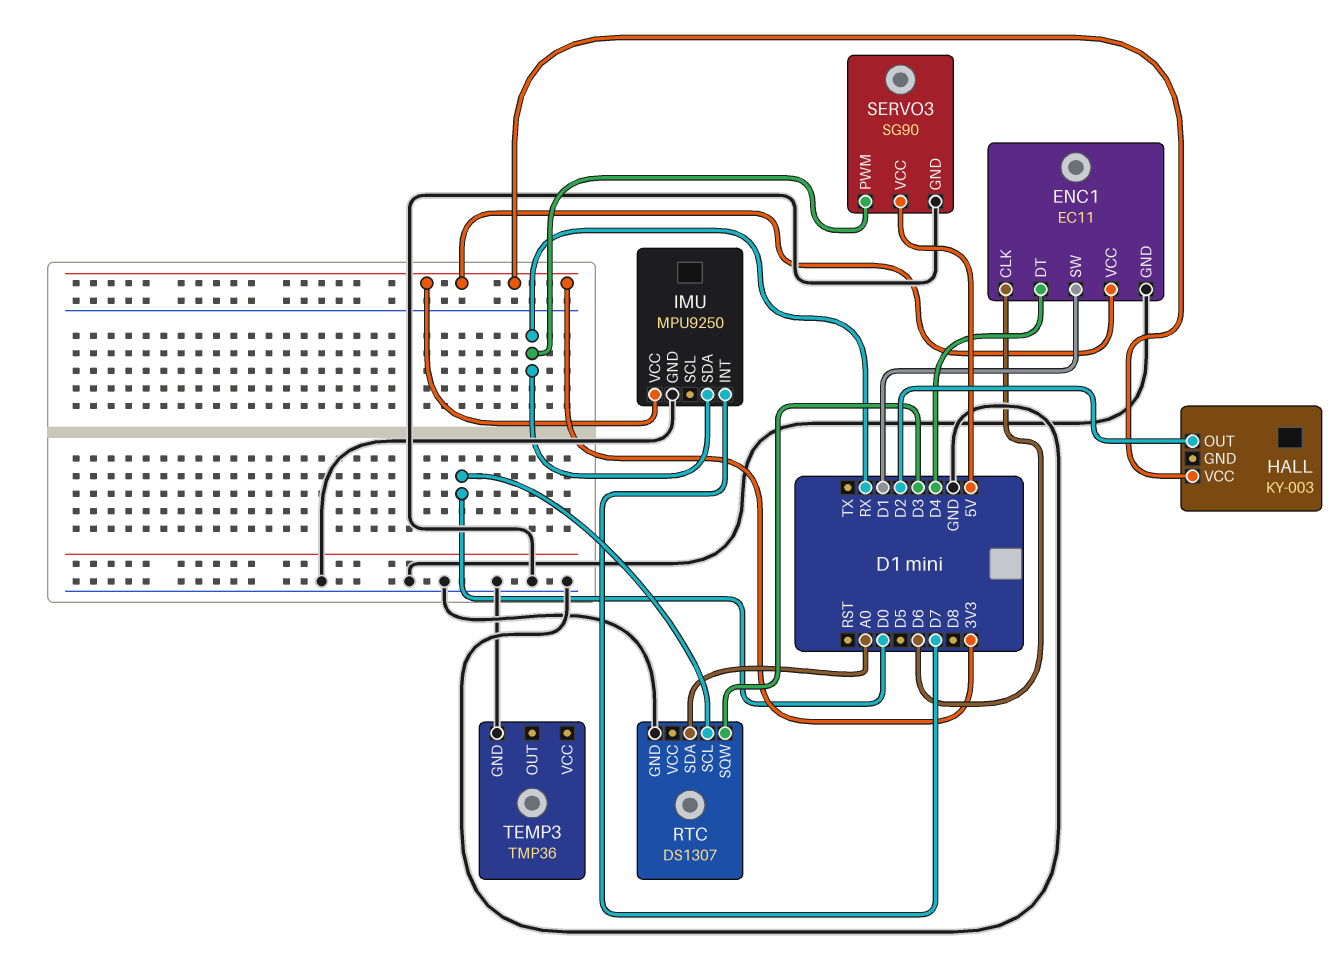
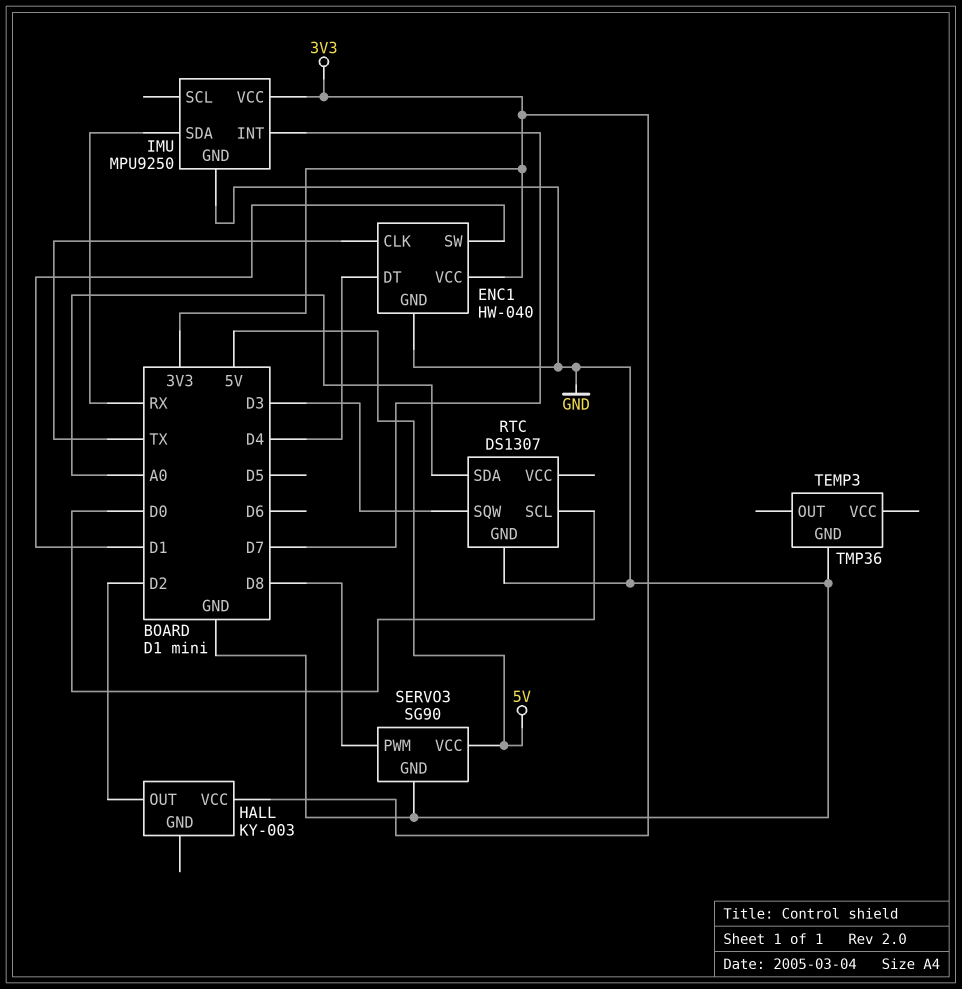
ENC1: EC11 -> HW-040
ENC1 pin CLK: D6 -> TX
SERVO3 pin PWM: RX -> D8

